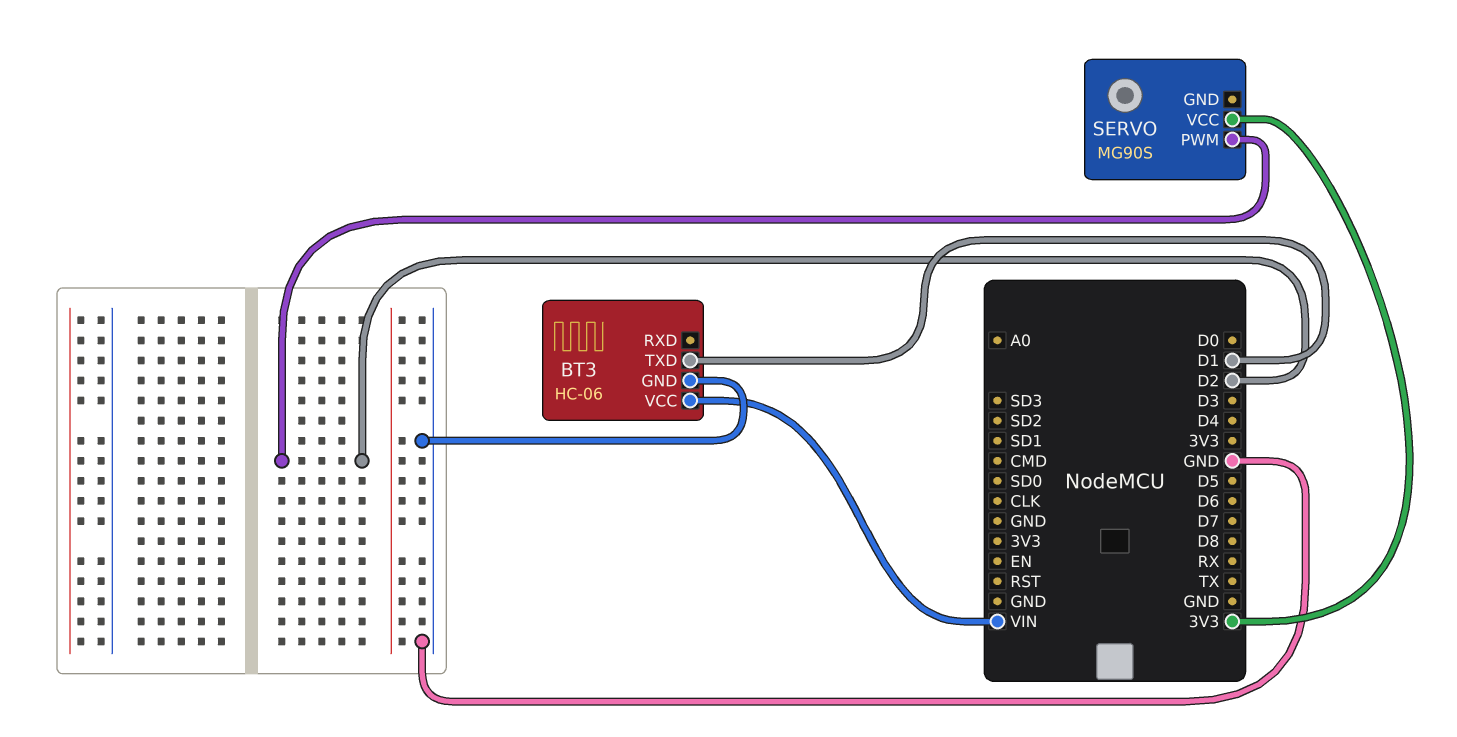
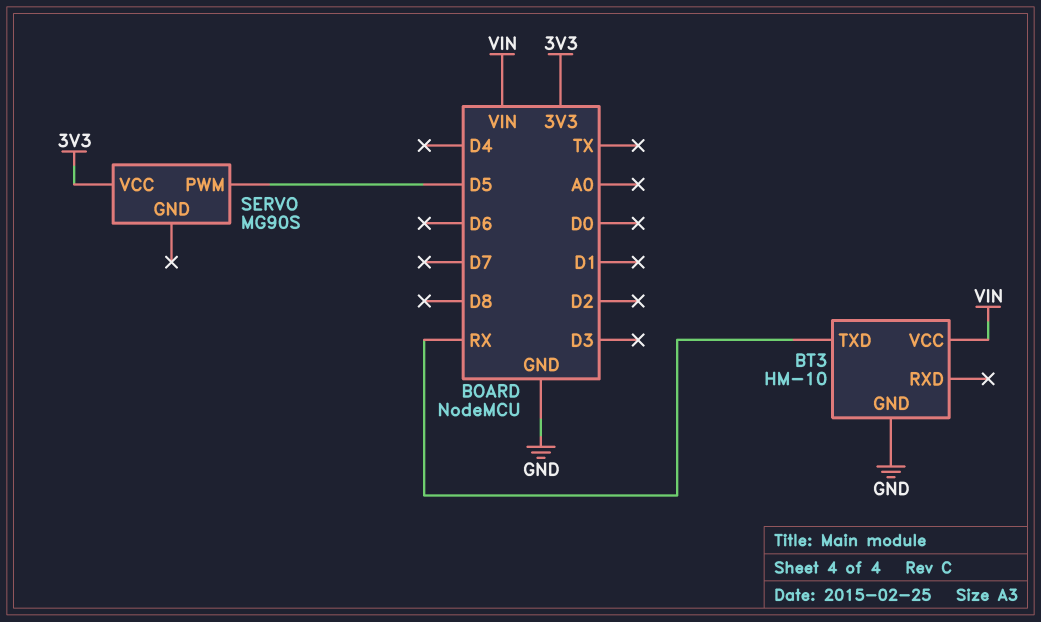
BT3: HC-06 -> HM-10
BT3 pin TXD: D1 -> RX
SERVO pin PWM: D2 -> D5

